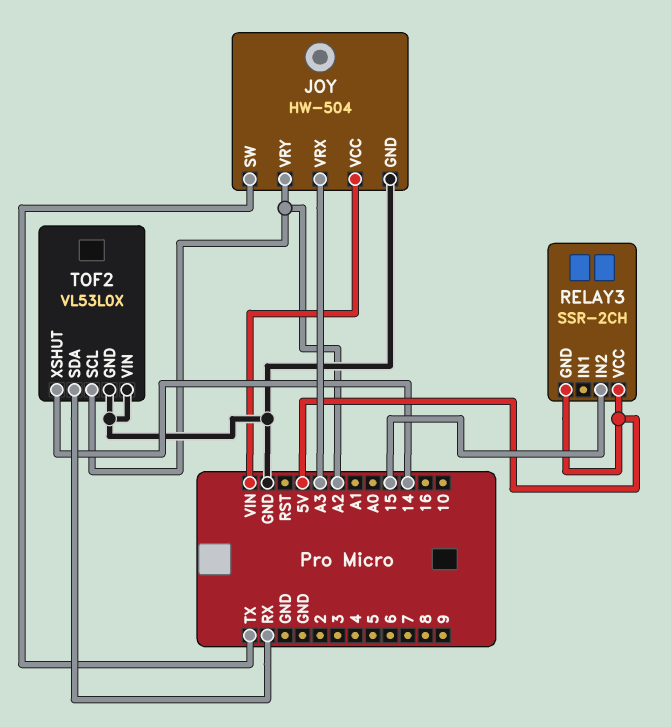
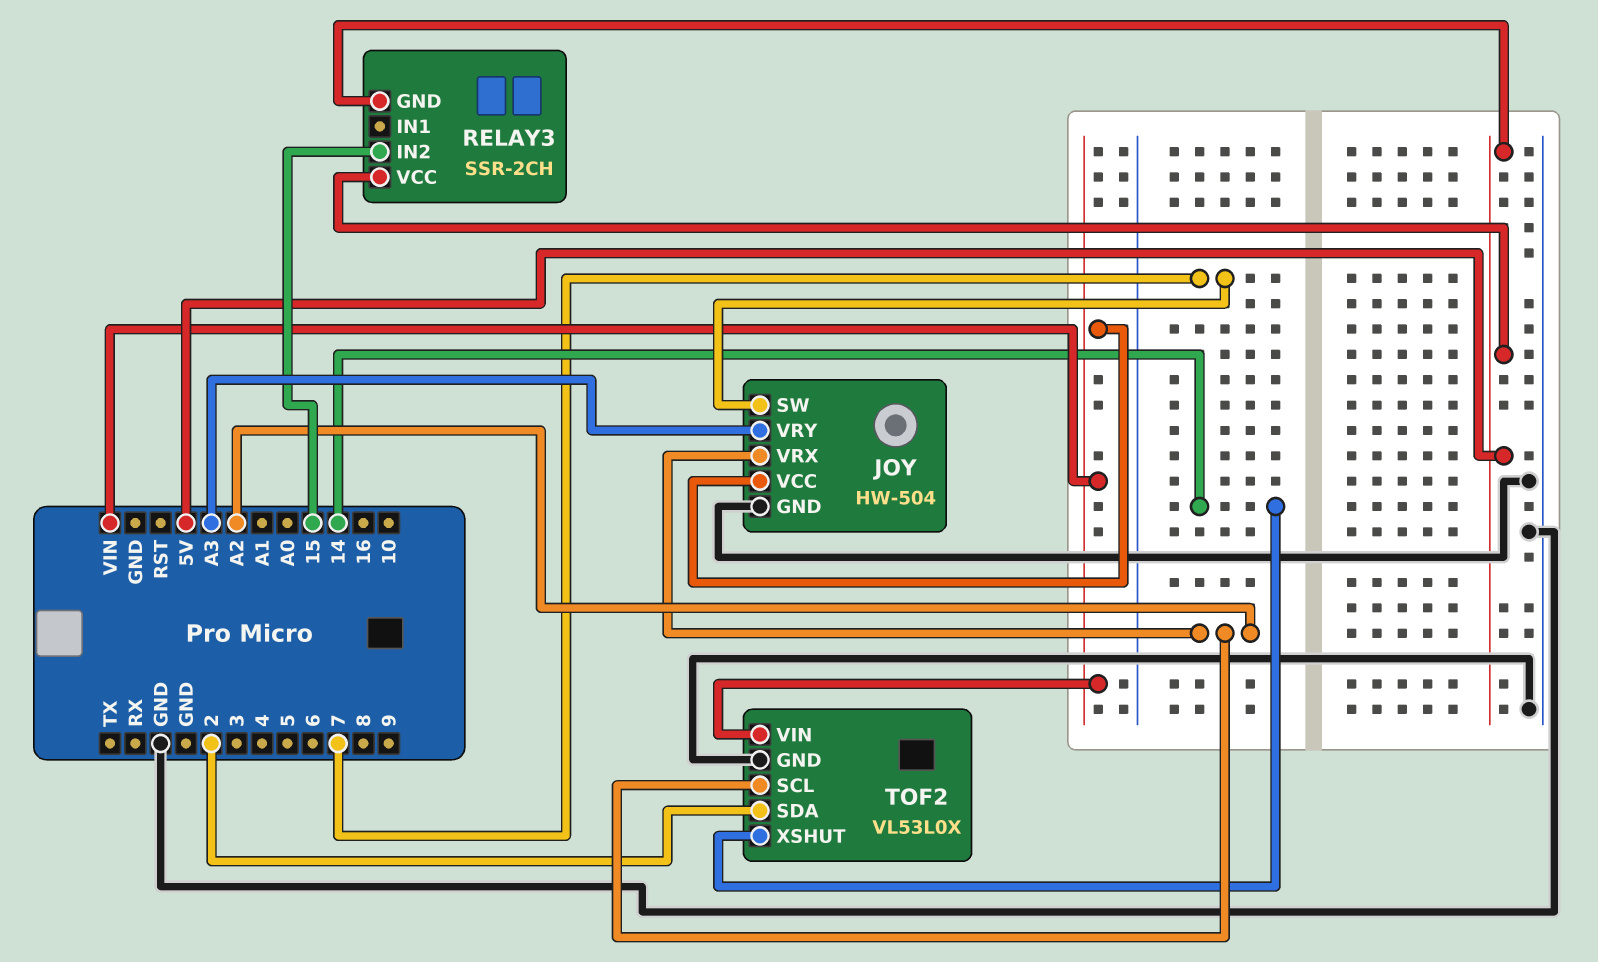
JOY pin SW: TX -> 7
JOY pin VRX: A3 -> A2
JOY pin VRY: A2 -> A3
TOF2 pin SDA: RX -> 2
TOF2 pin VIN: GND -> VIN

